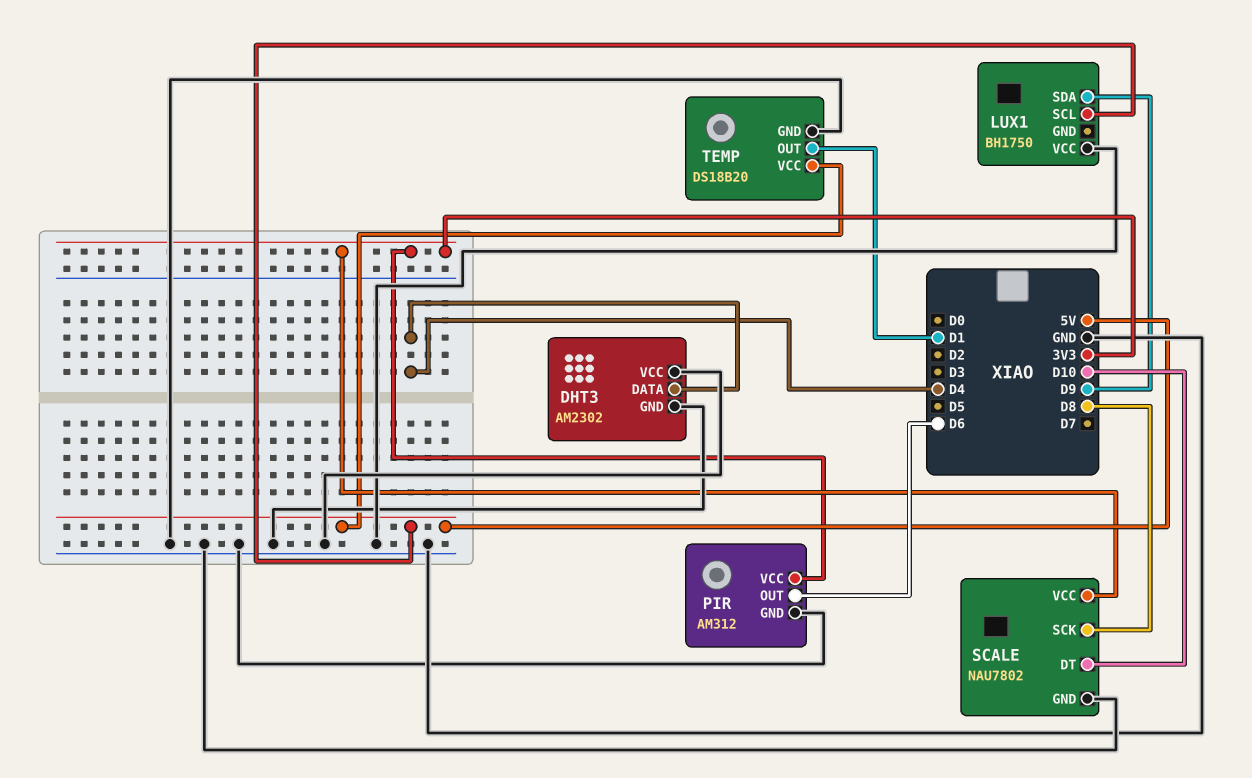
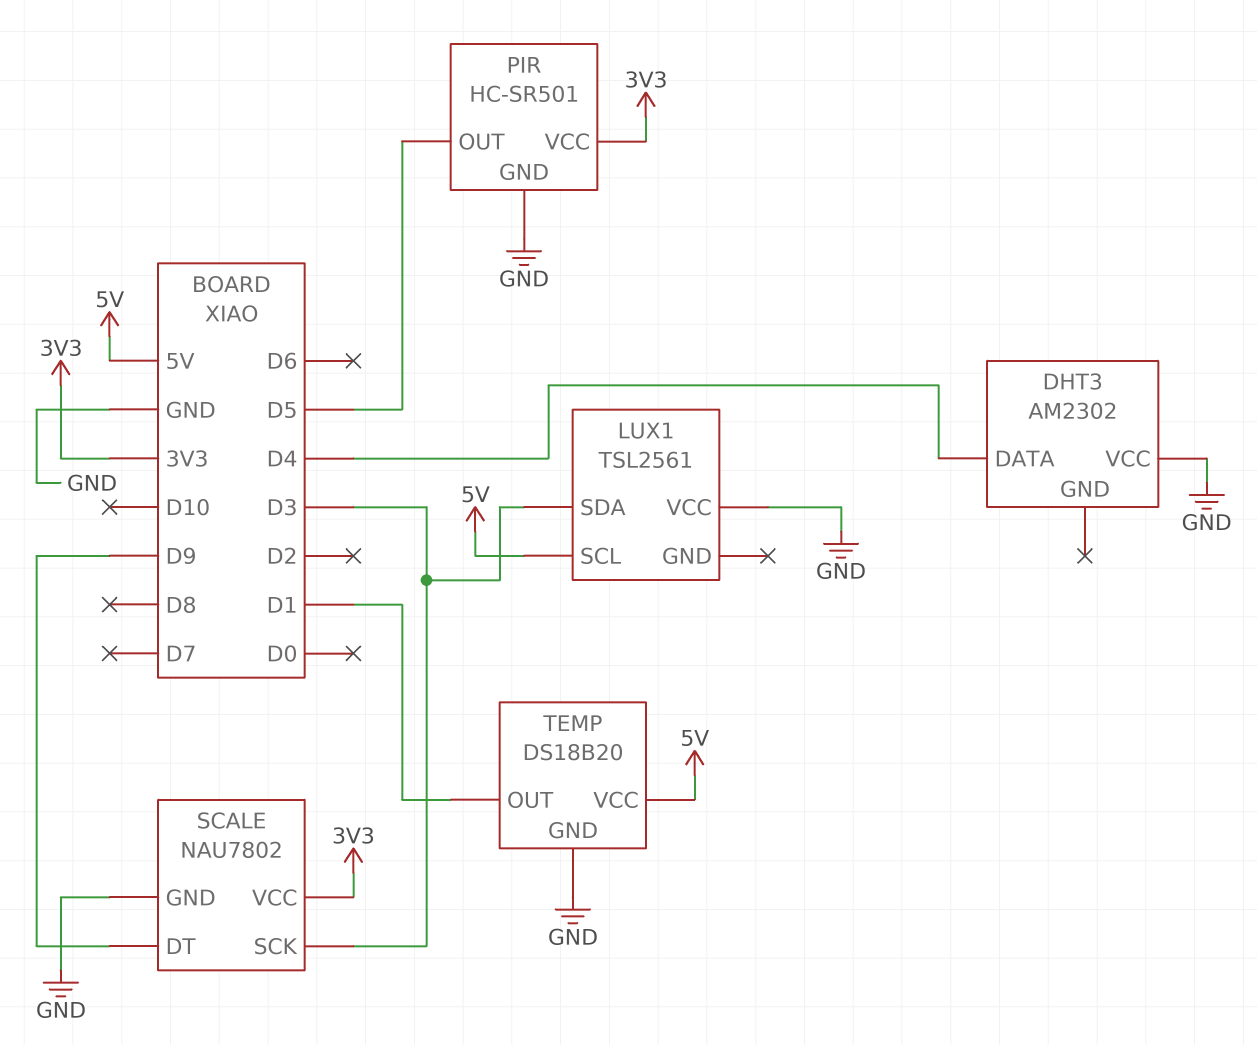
DHT3 pin GND: GND -> none
LUX1: BH1750 -> TSL2561
LUX1 pin SDA: D9 -> D3
PIR: AM312 -> HC-SR501
PIR pin OUT: D6 -> D5
SCALE pin DT: D10 -> D9
SCALE pin SCK: D8 -> D3

